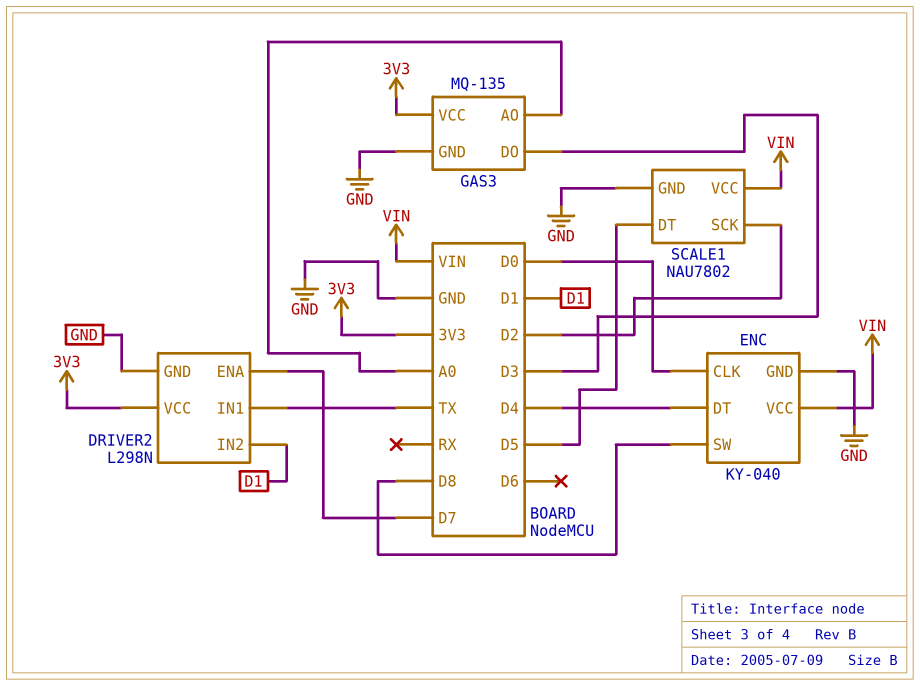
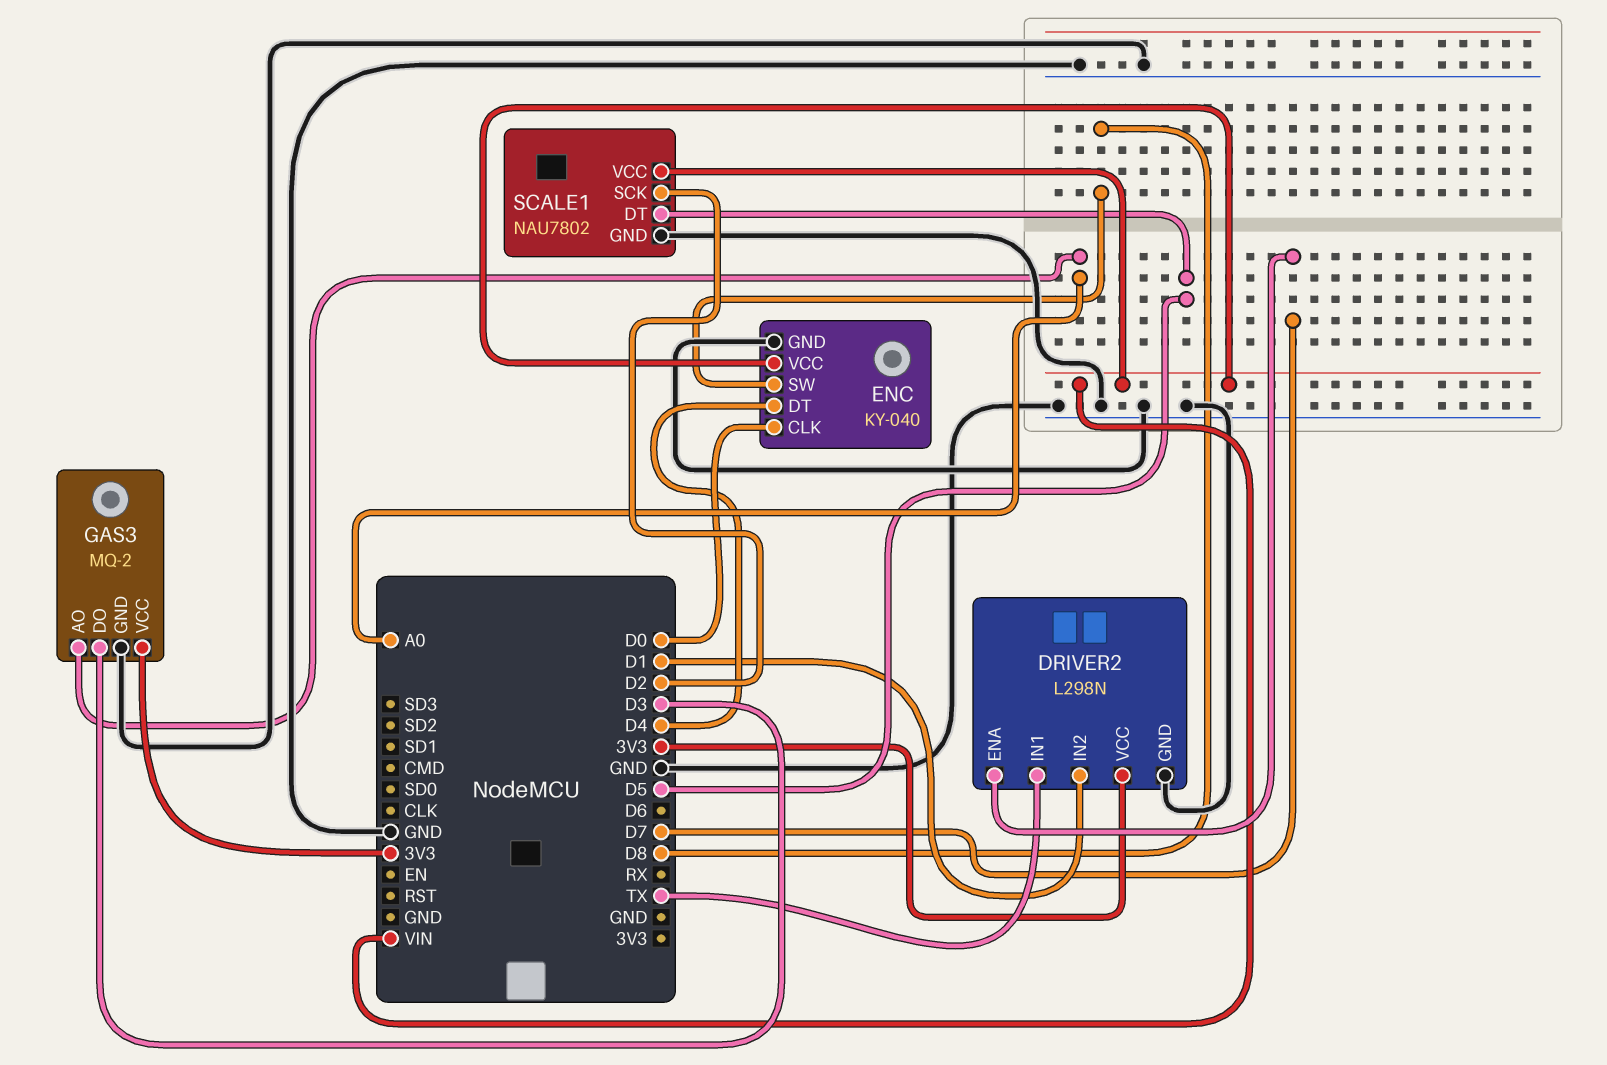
GAS3: MQ-135 -> MQ-2

